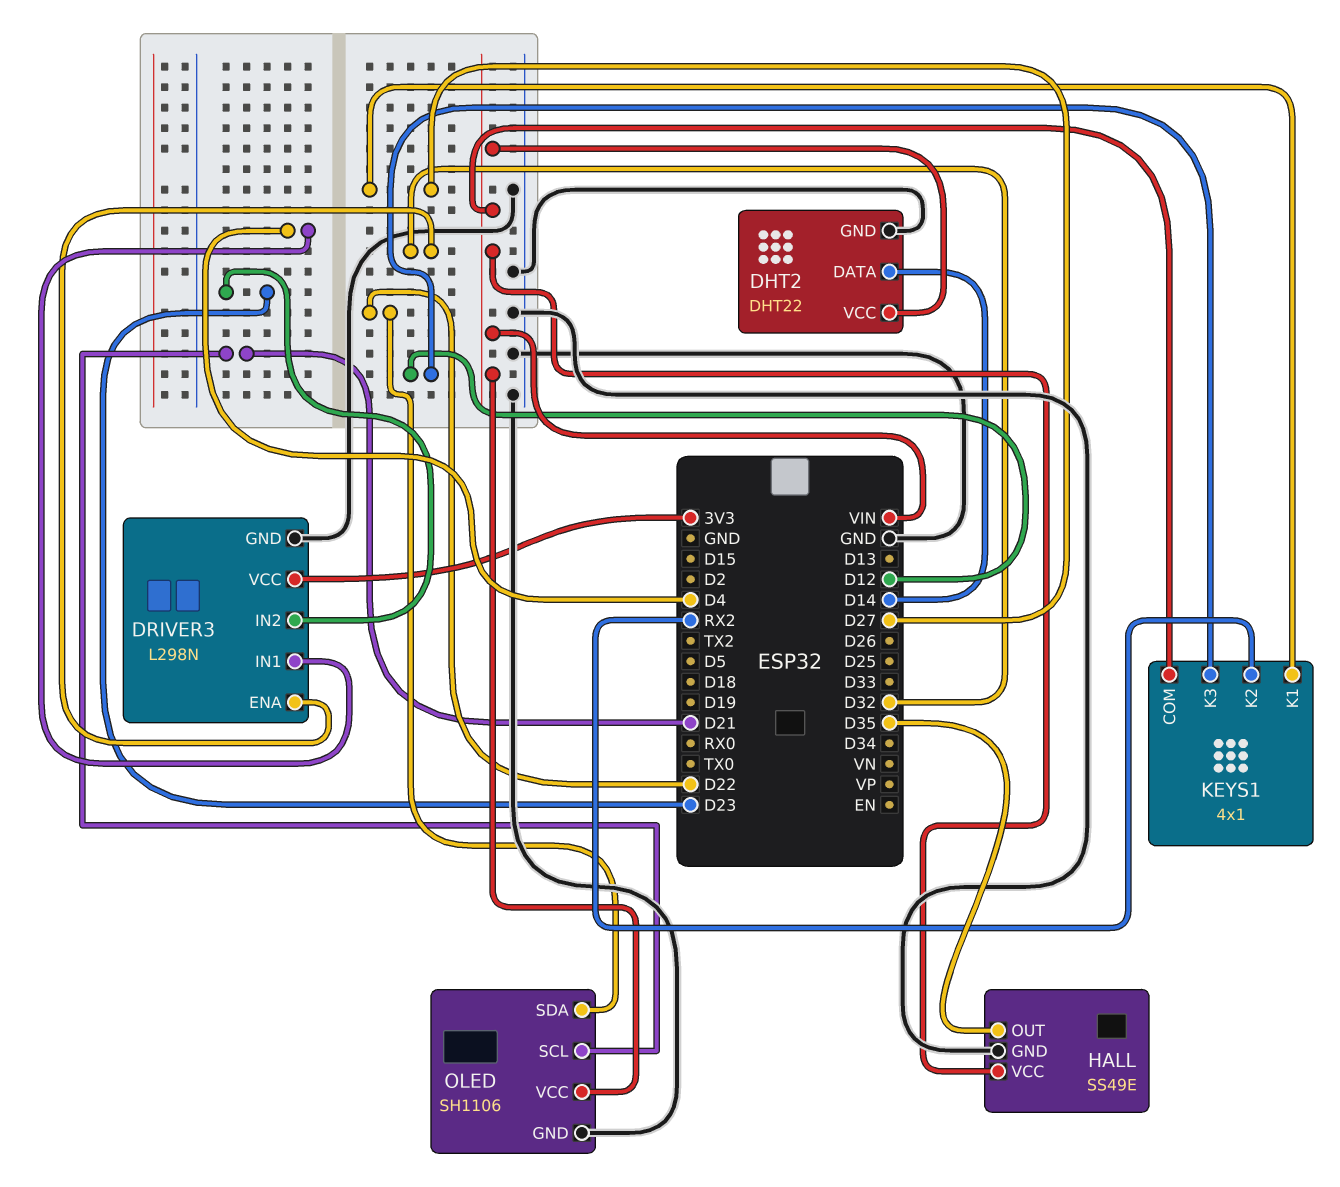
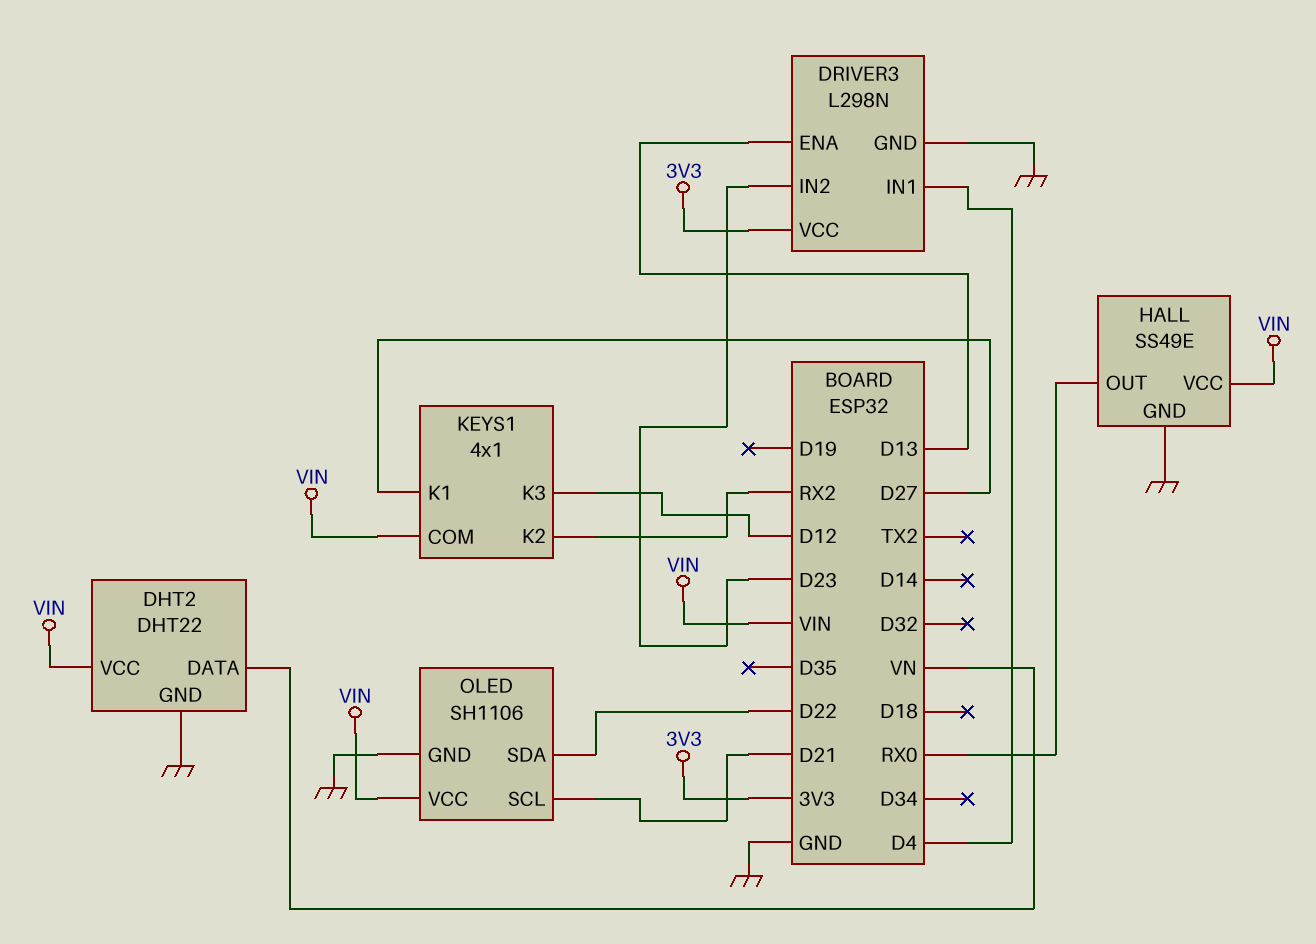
DHT2 pin DATA: D14 -> VN
DRIVER3 pin ENA: D32 -> D13
HALL pin OUT: D35 -> RX0

